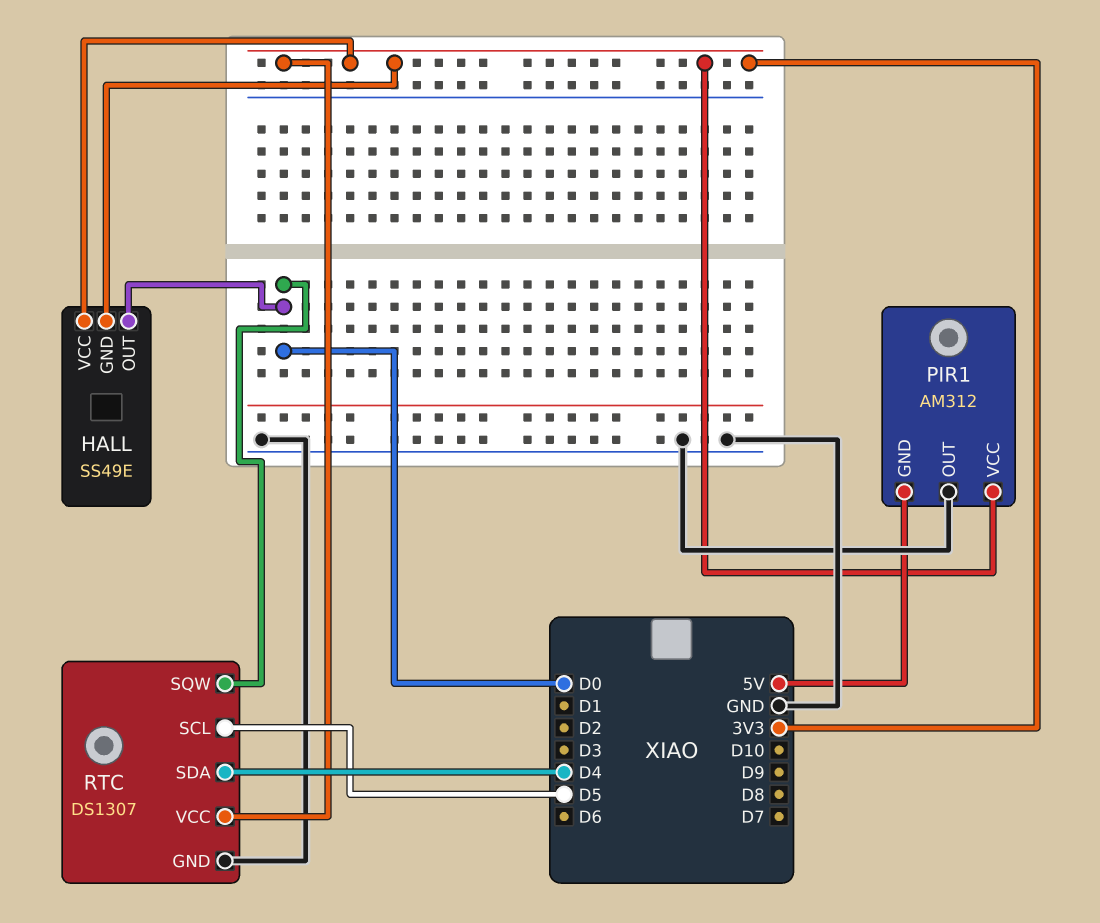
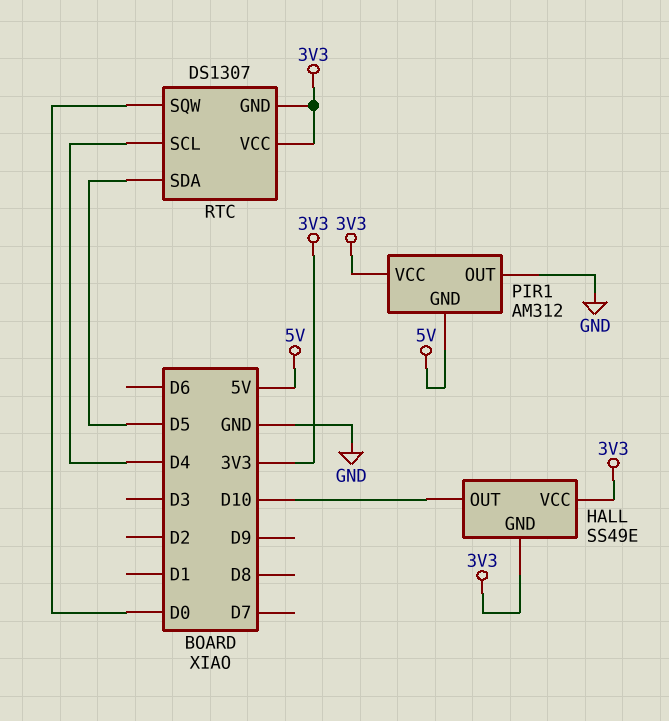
HALL pin OUT: D0 -> D10
RTC pin GND: GND -> 3V3
RTC pin SCL: D5 -> D4
RTC pin SDA: D4 -> D5

